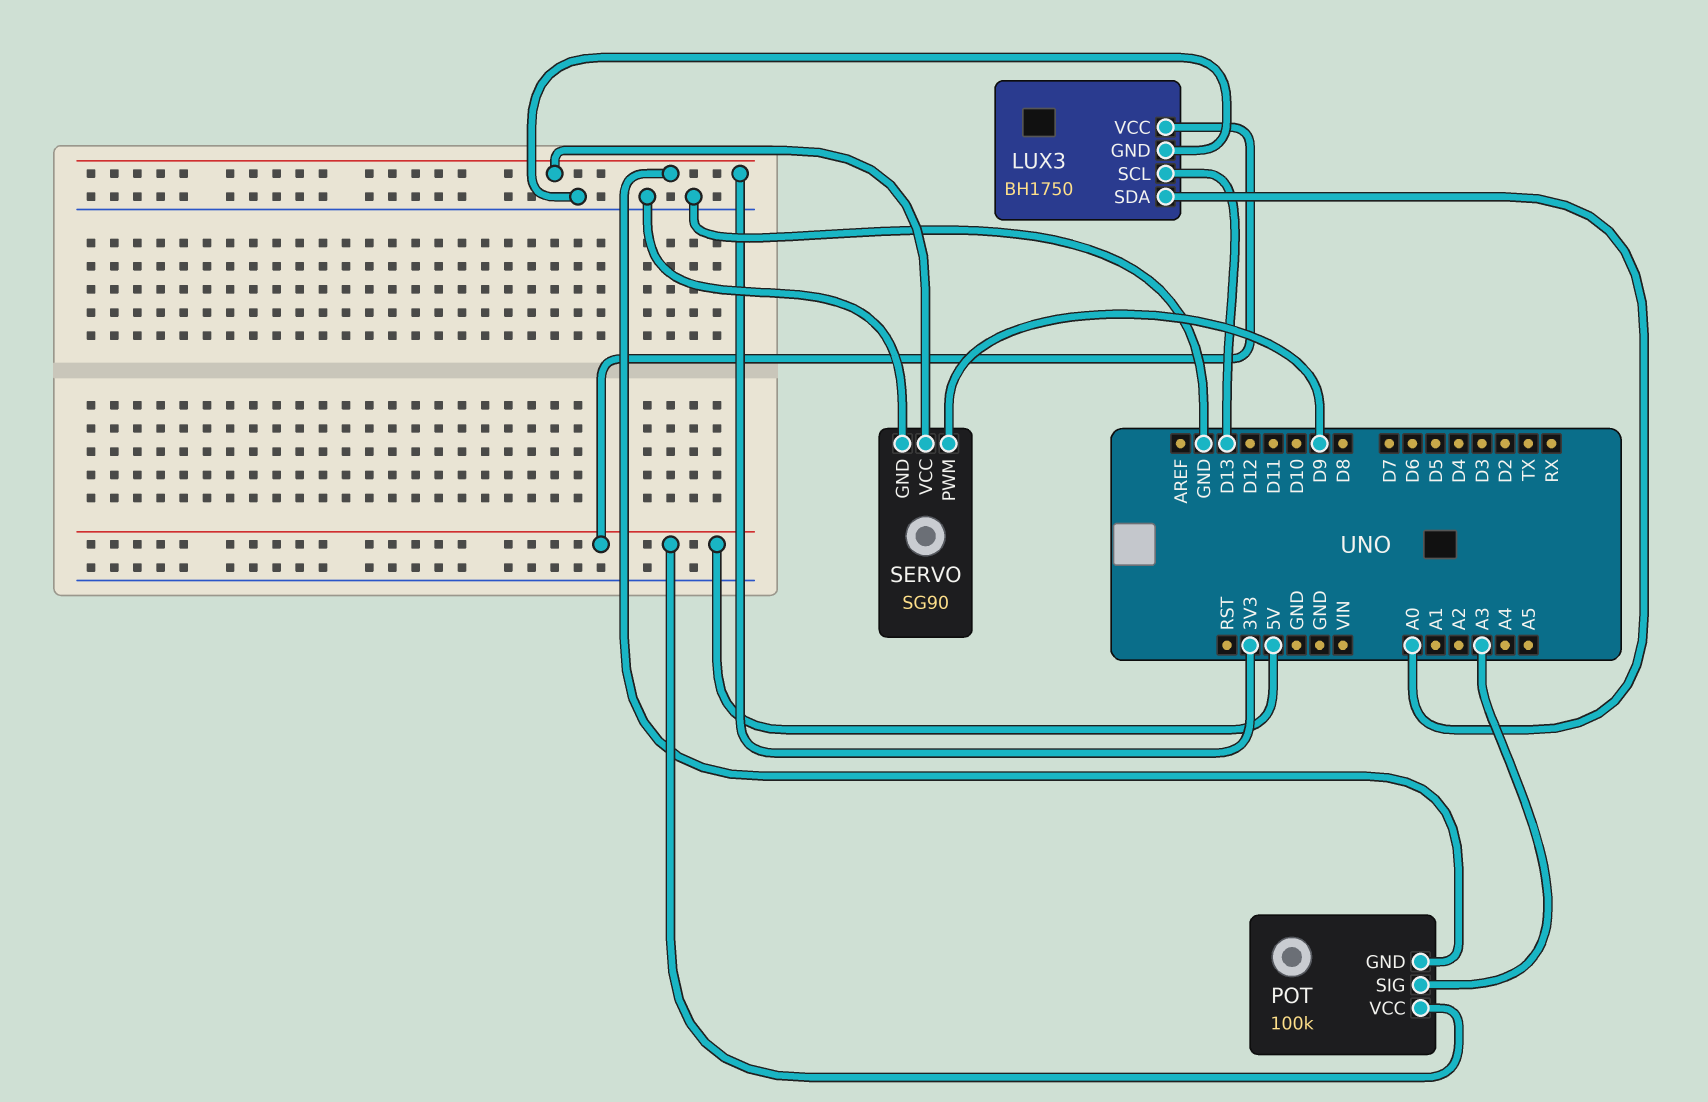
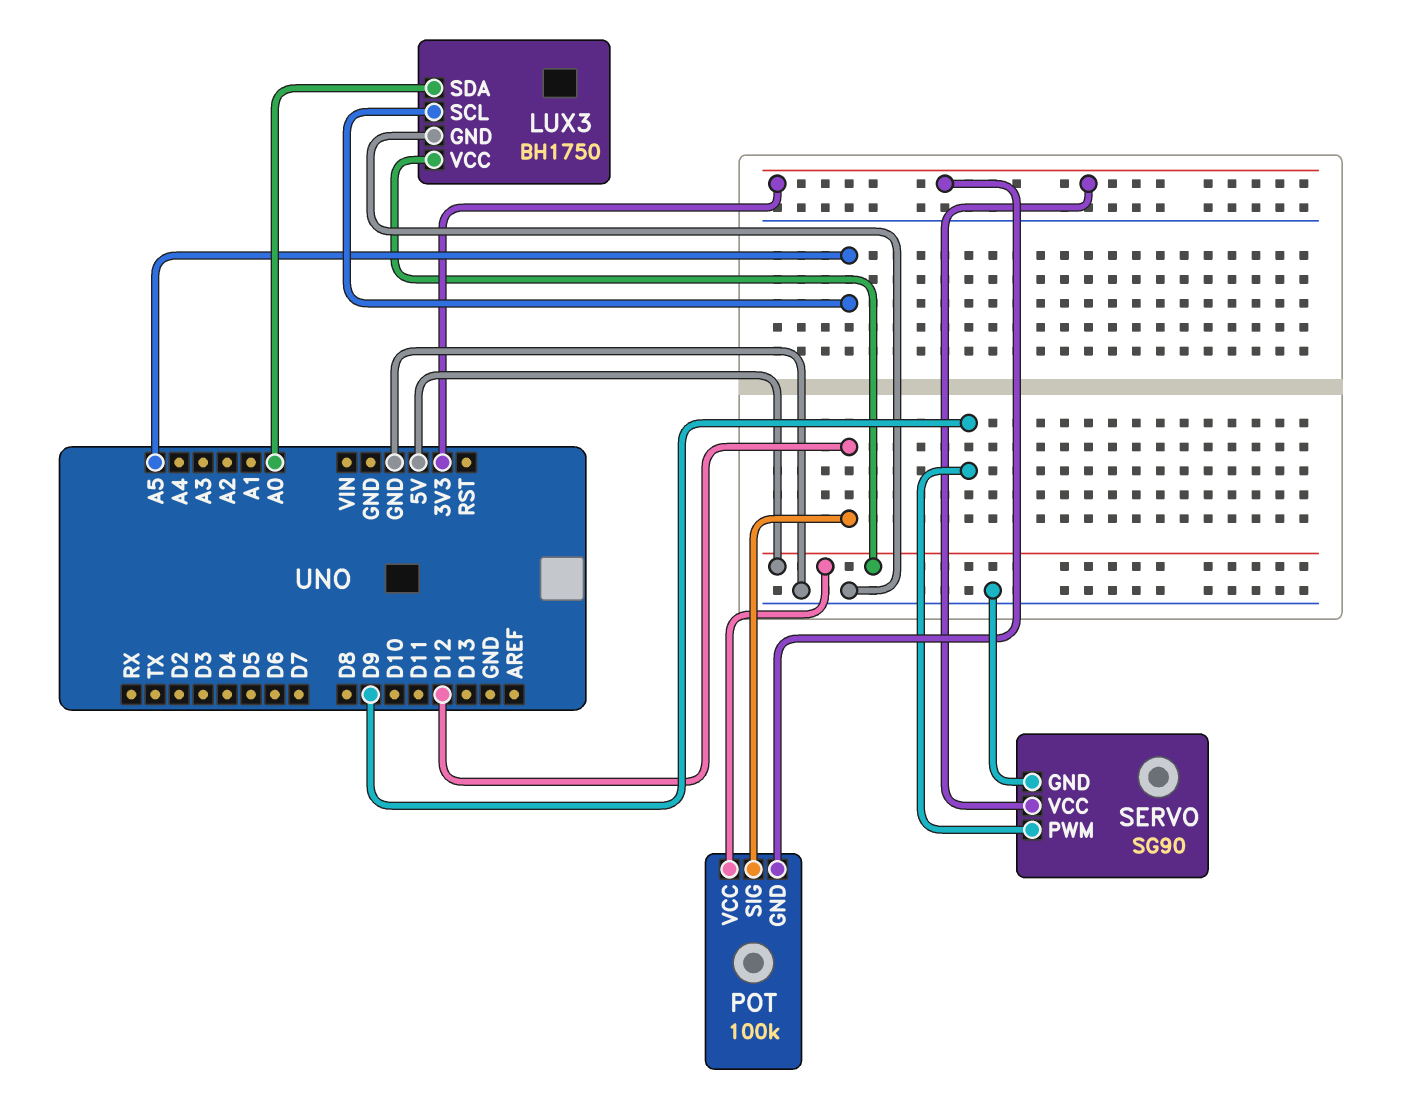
LUX3 pin SCL: D13 -> A5
POT pin SIG: A3 -> D12

